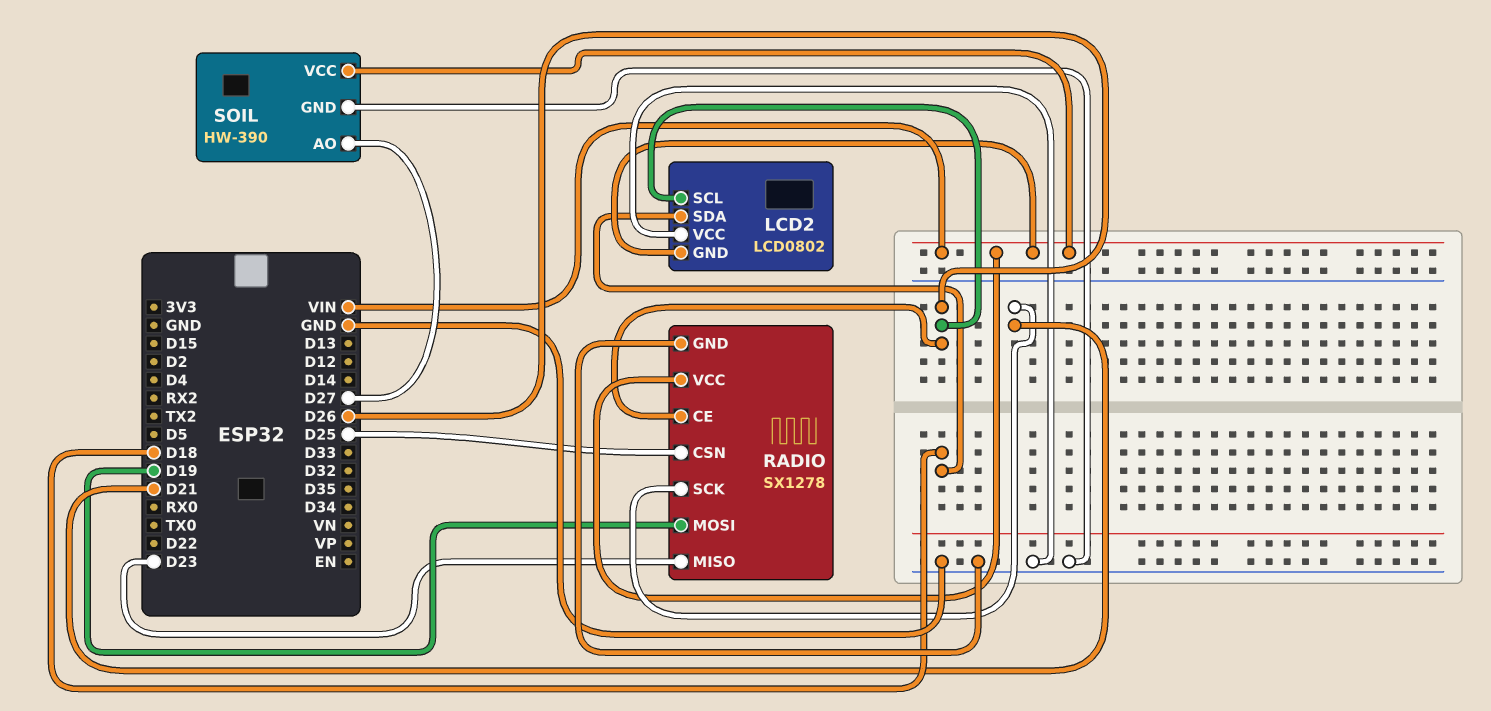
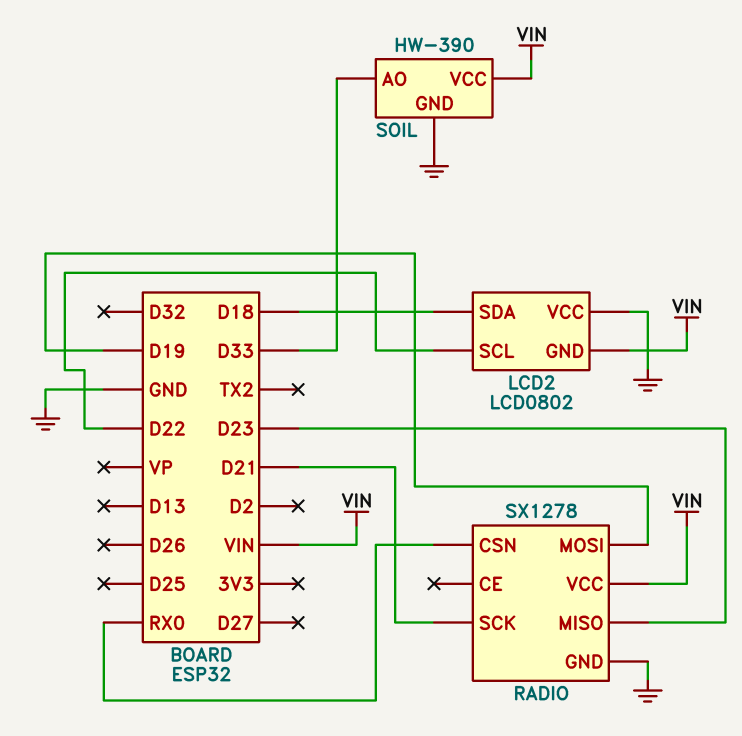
LCD2 pin SCL: D26 -> D22
RADIO pin CE: D26 -> none
RADIO pin CSN: D25 -> RX0
SOIL pin AO: D27 -> D33

